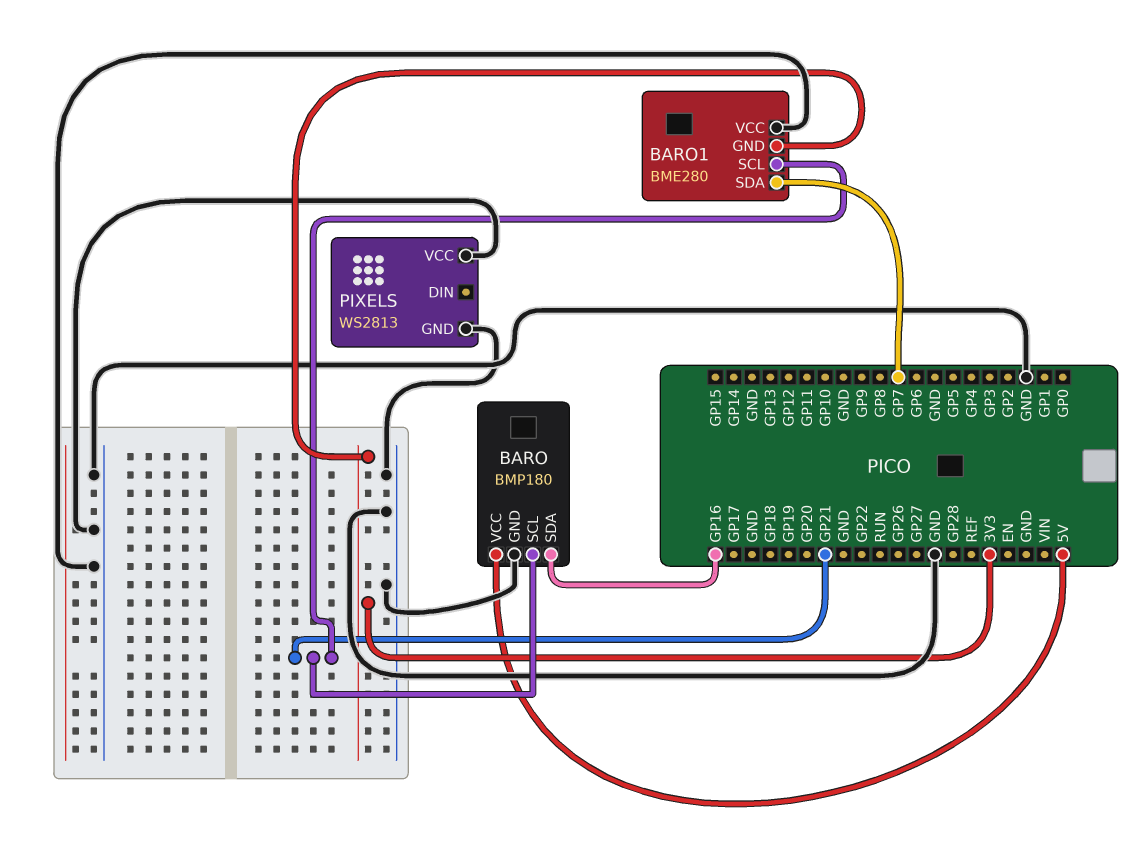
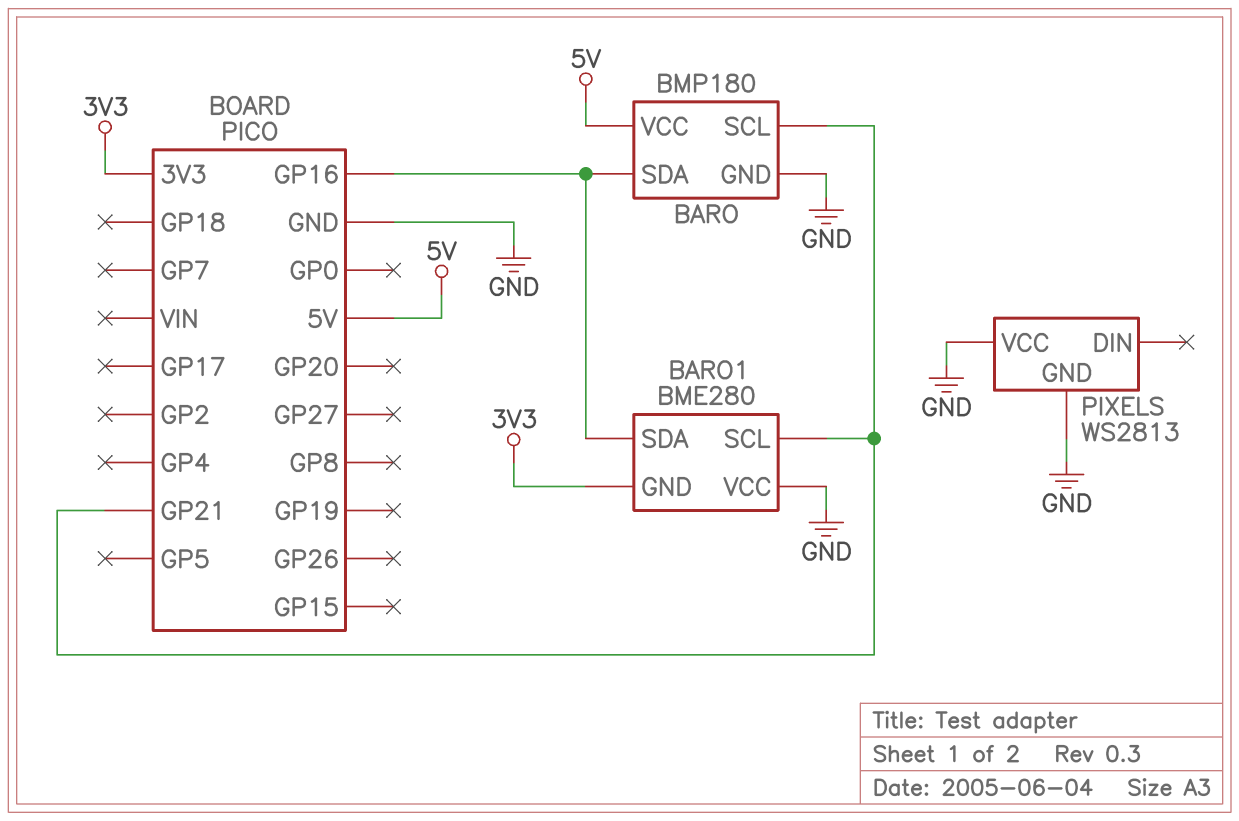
BARO1 pin SDA: GP7 -> GP16

